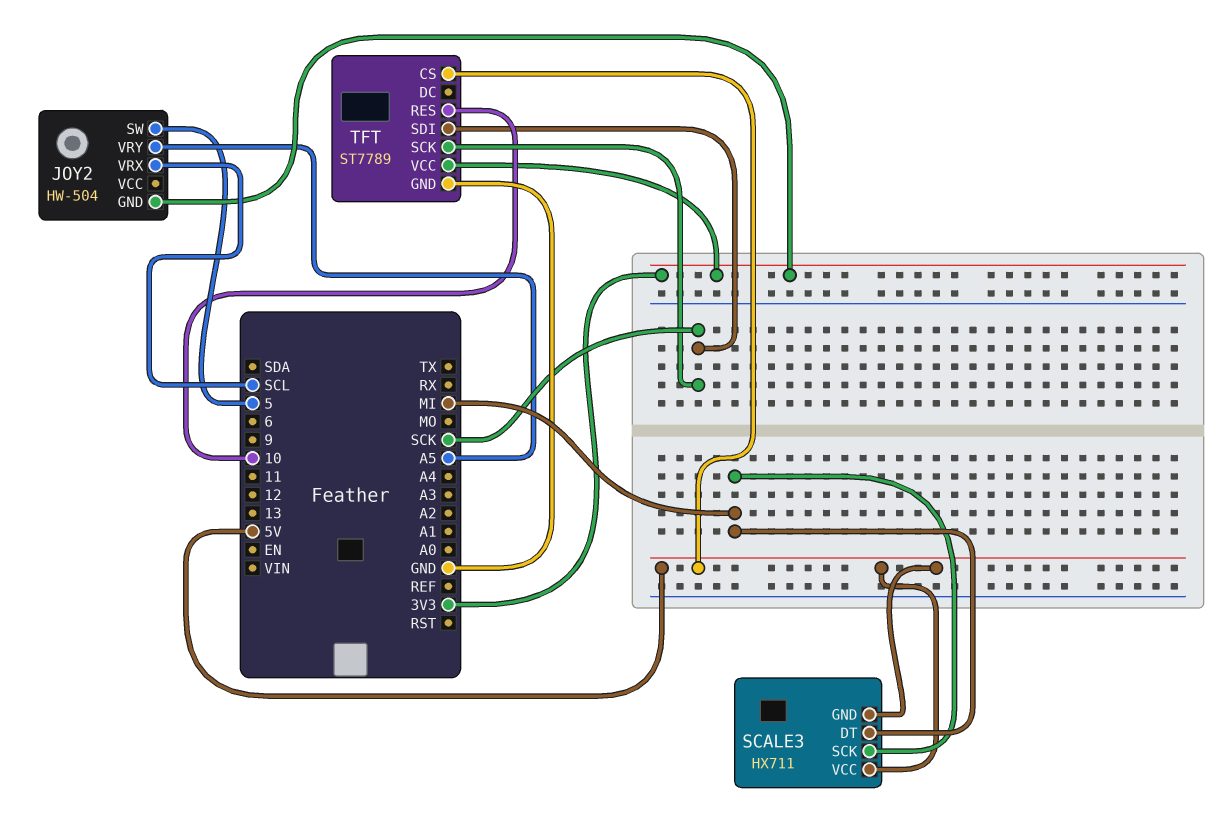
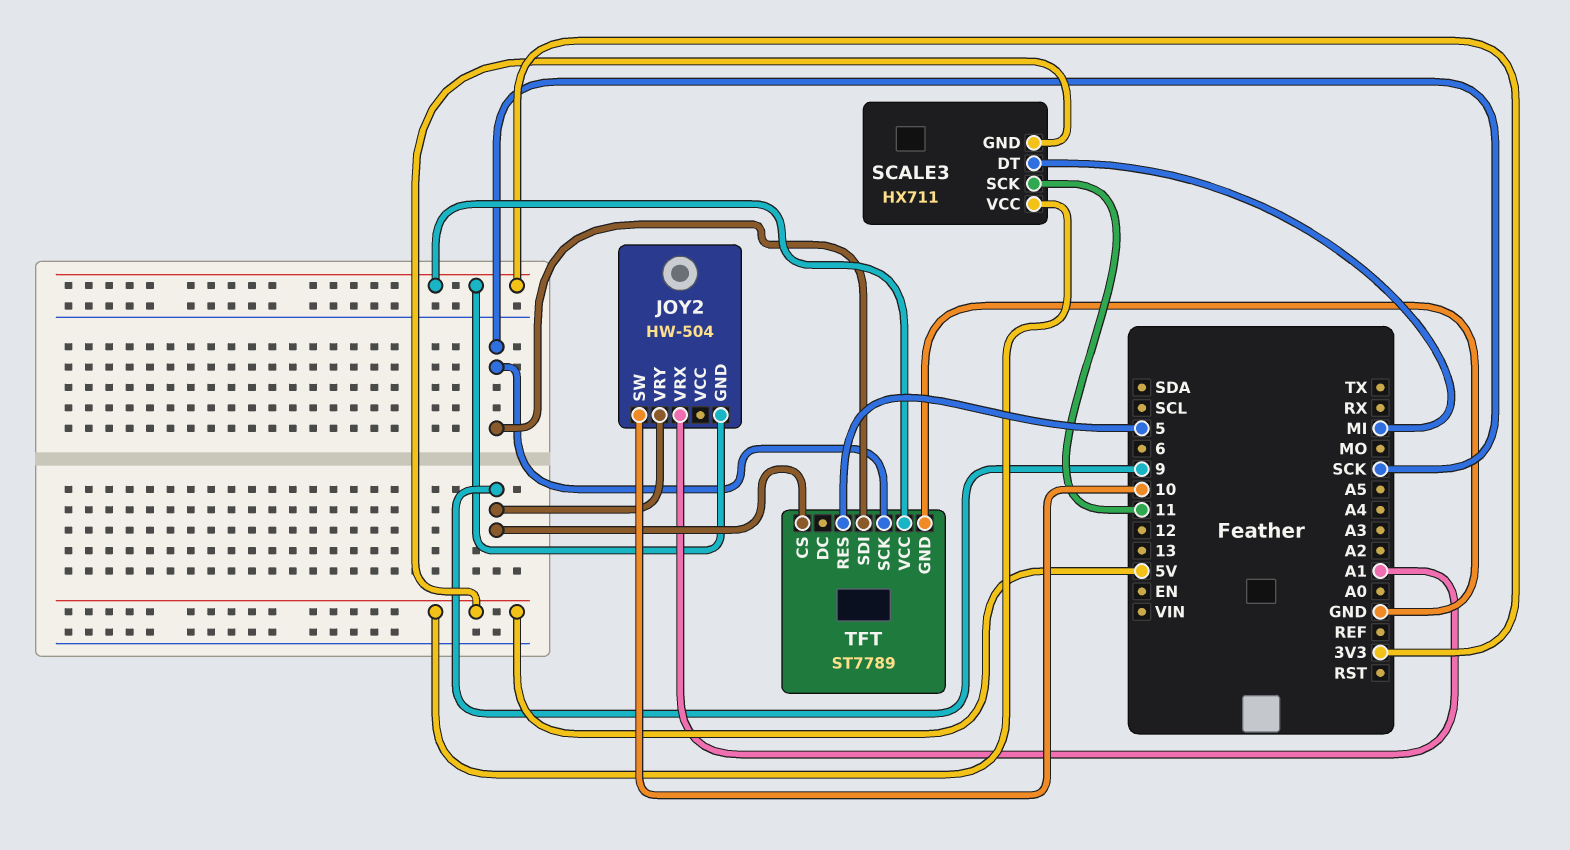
JOY2 pin SW: 5 -> 10
JOY2 pin VRX: SCL -> A1
JOY2 pin VRY: A5 -> 9
SCALE3 pin SCK: MI -> 11
TFT pin CS: 5V -> 9
TFT pin RES: 10 -> 5

